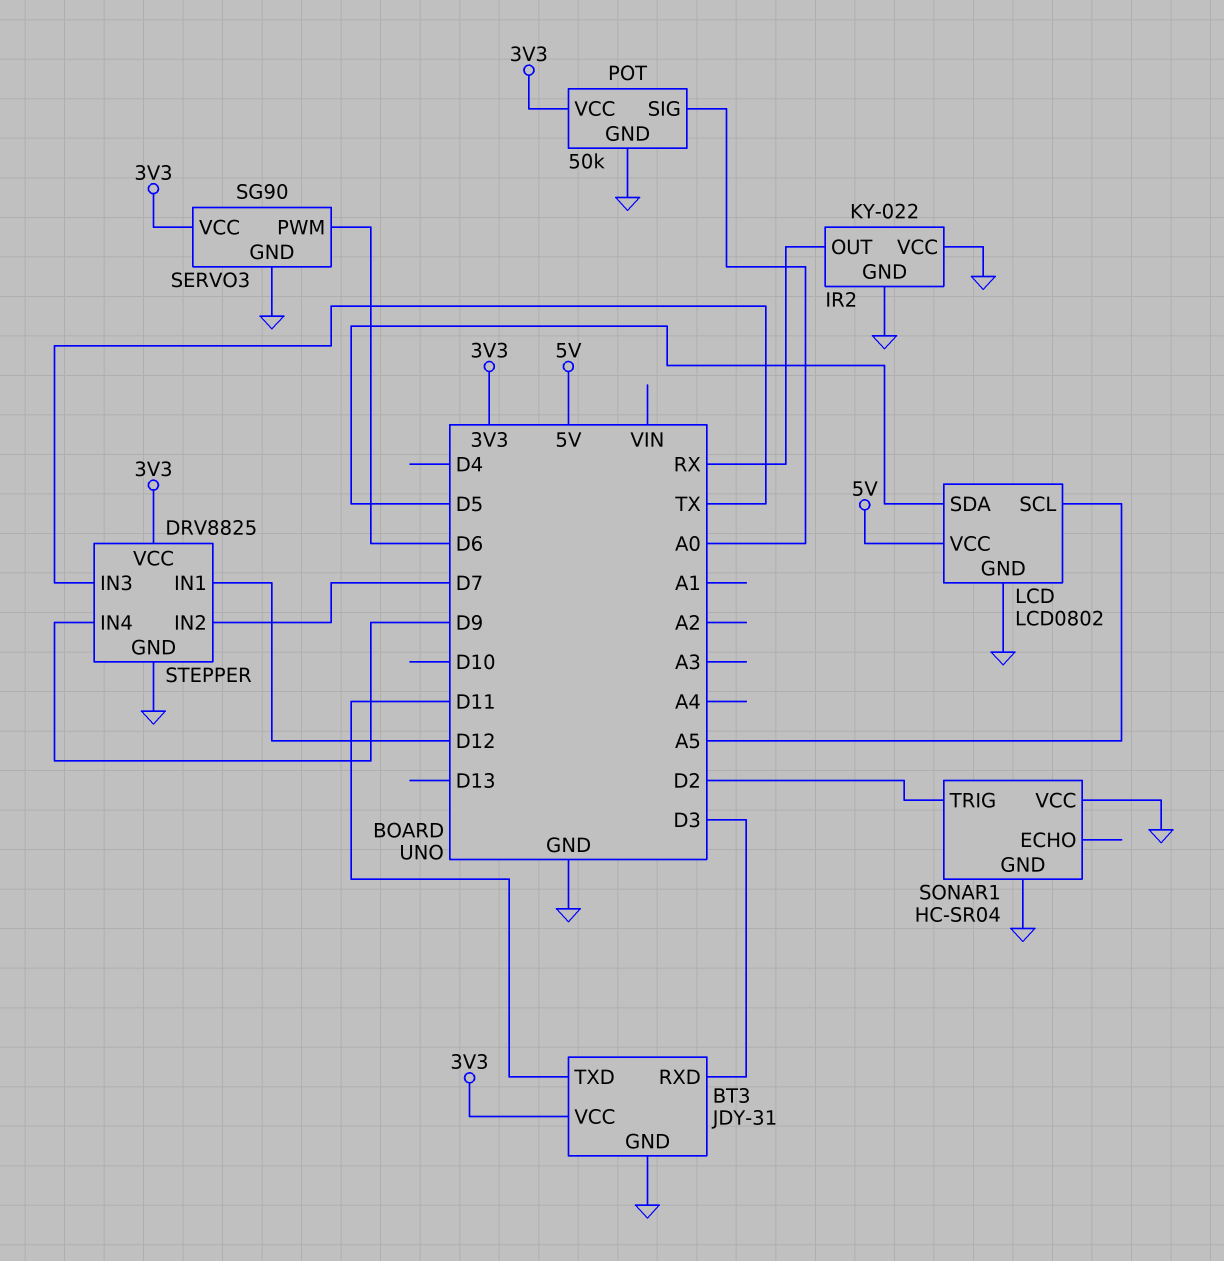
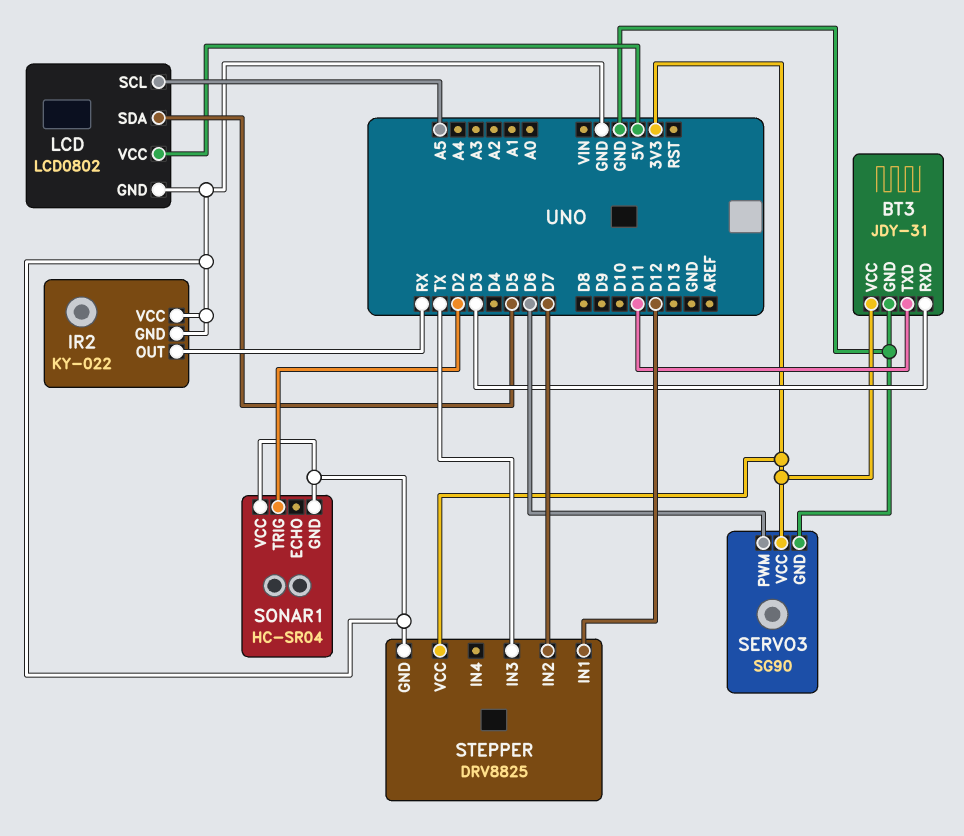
POT: 50k -> none
POT pin GND: GND -> none
POT pin SIG: A0 -> none
POT pin VCC: 3V3 -> none
STEPPER pin IN4: D9 -> none

